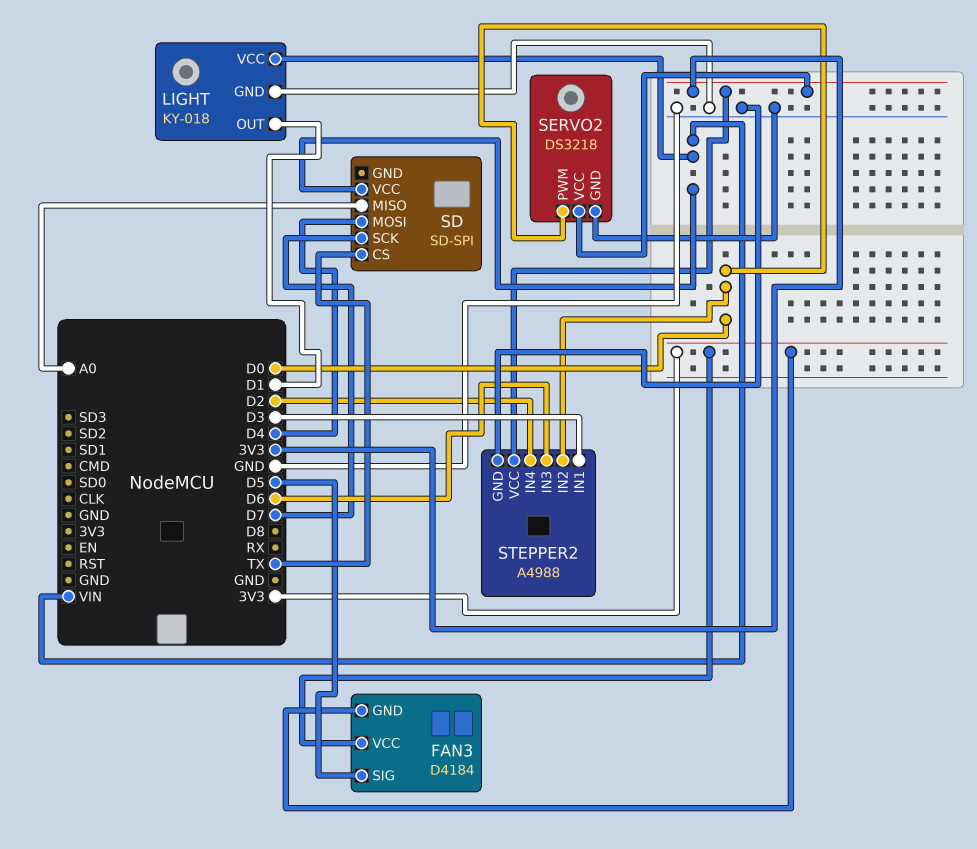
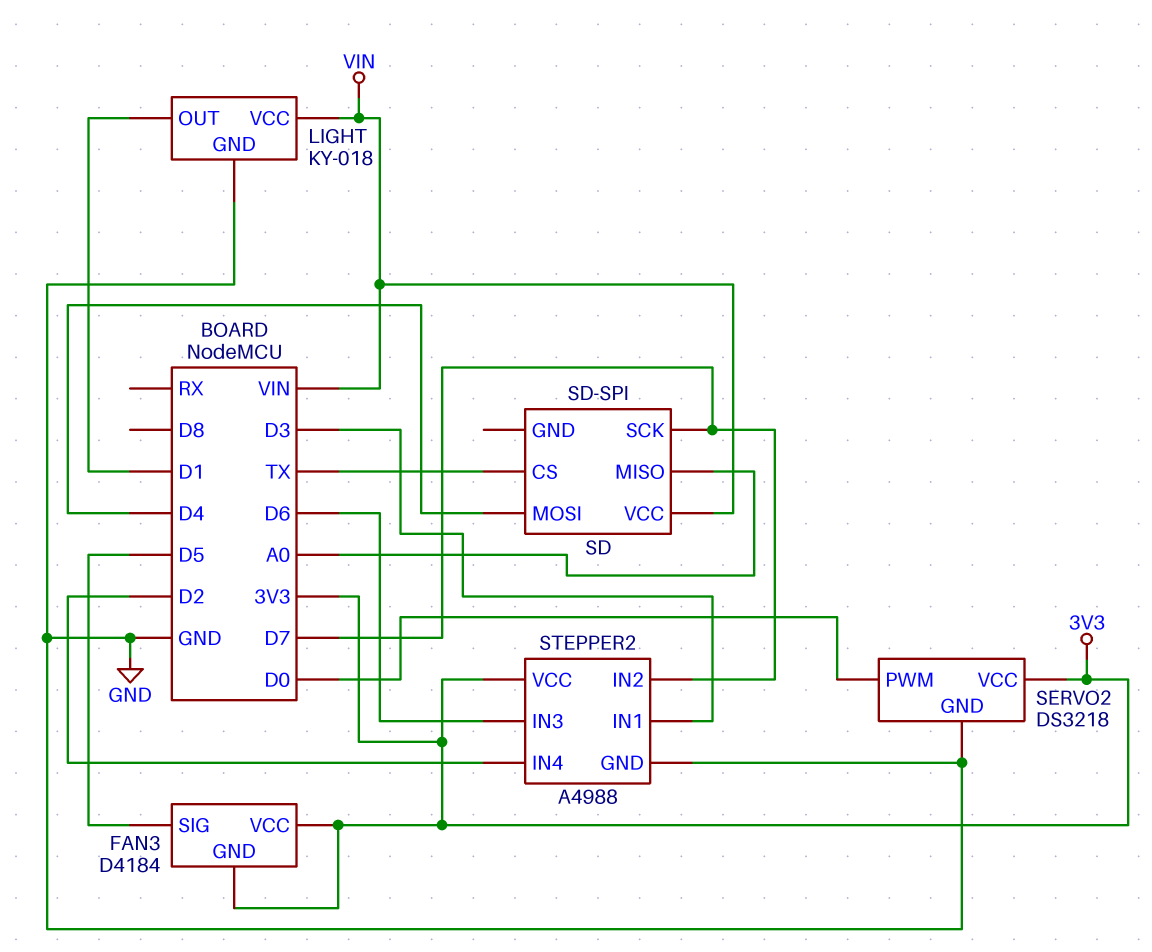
STEPPER2 pin IN2: D0 -> D7

